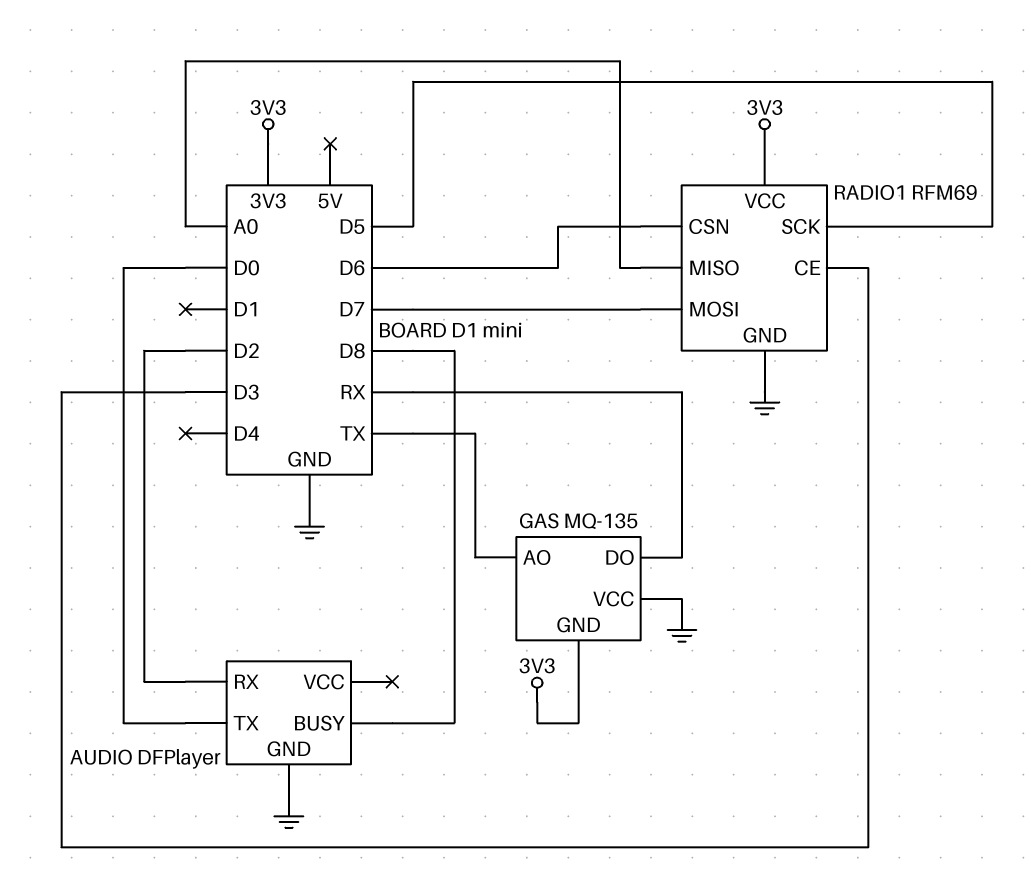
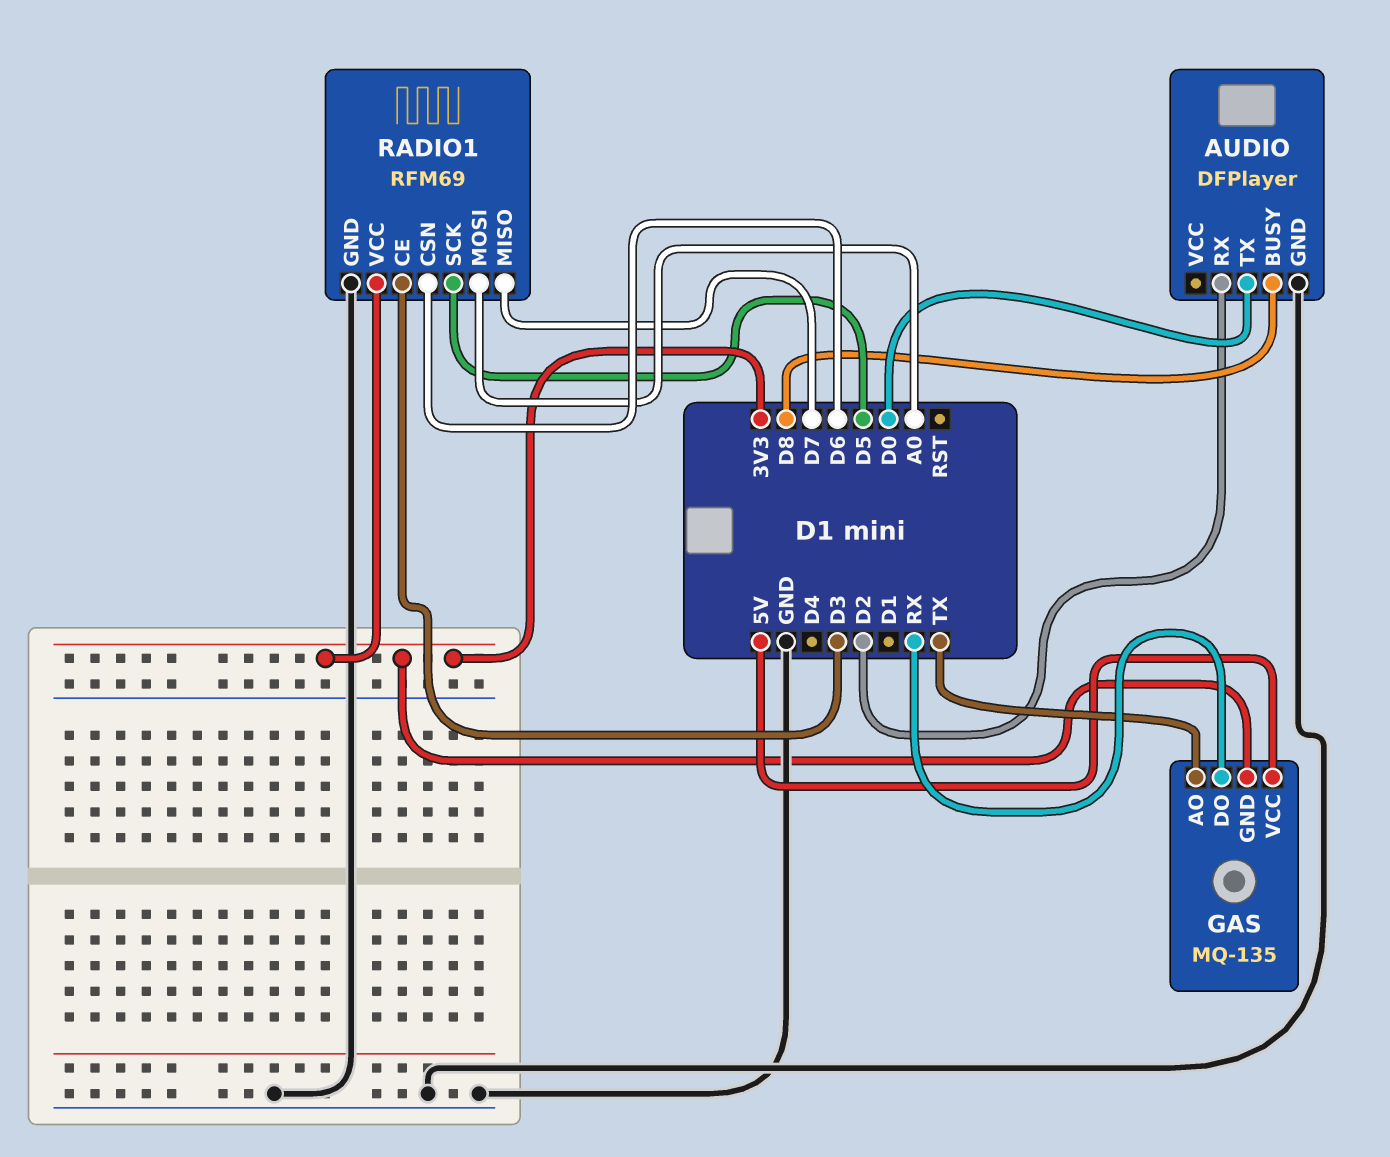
GAS pin VCC: GND -> 5V
RADIO1 pin MISO: A0 -> D7
RADIO1 pin MOSI: D7 -> A0

